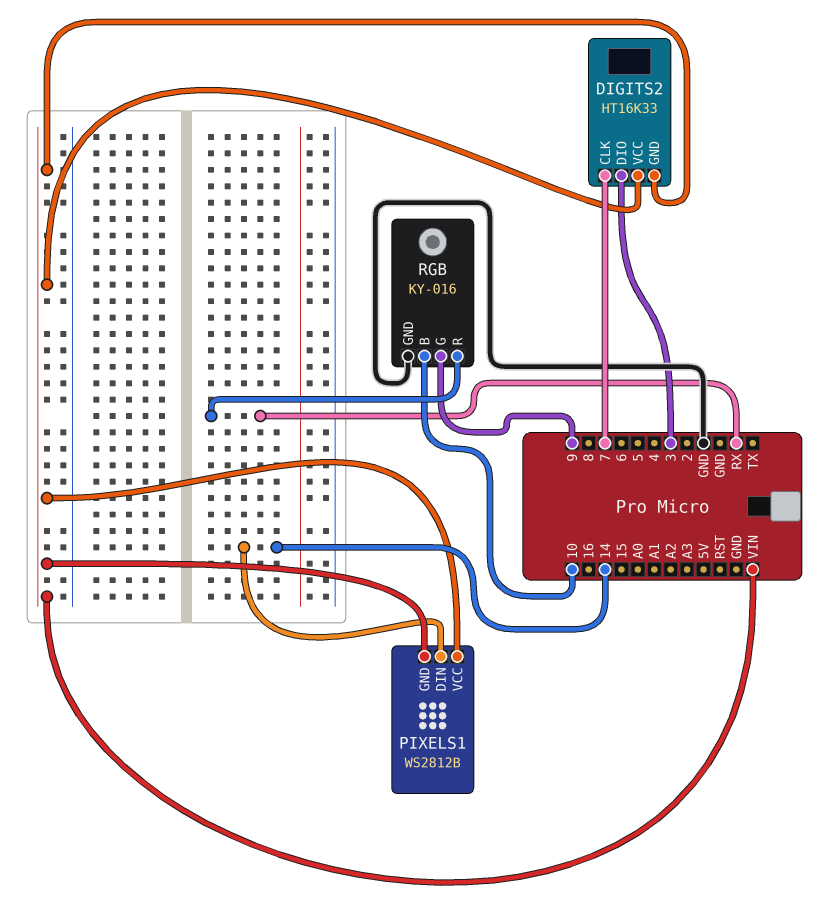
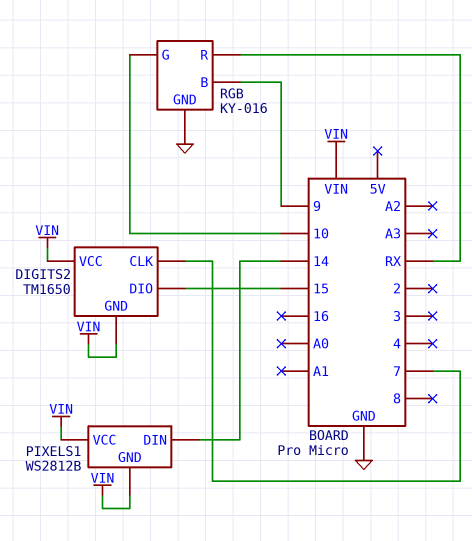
DIGITS2: HT16K33 -> TM1650
DIGITS2 pin DIO: 3 -> 15
RGB pin B: 10 -> 9
RGB pin G: 9 -> 10

